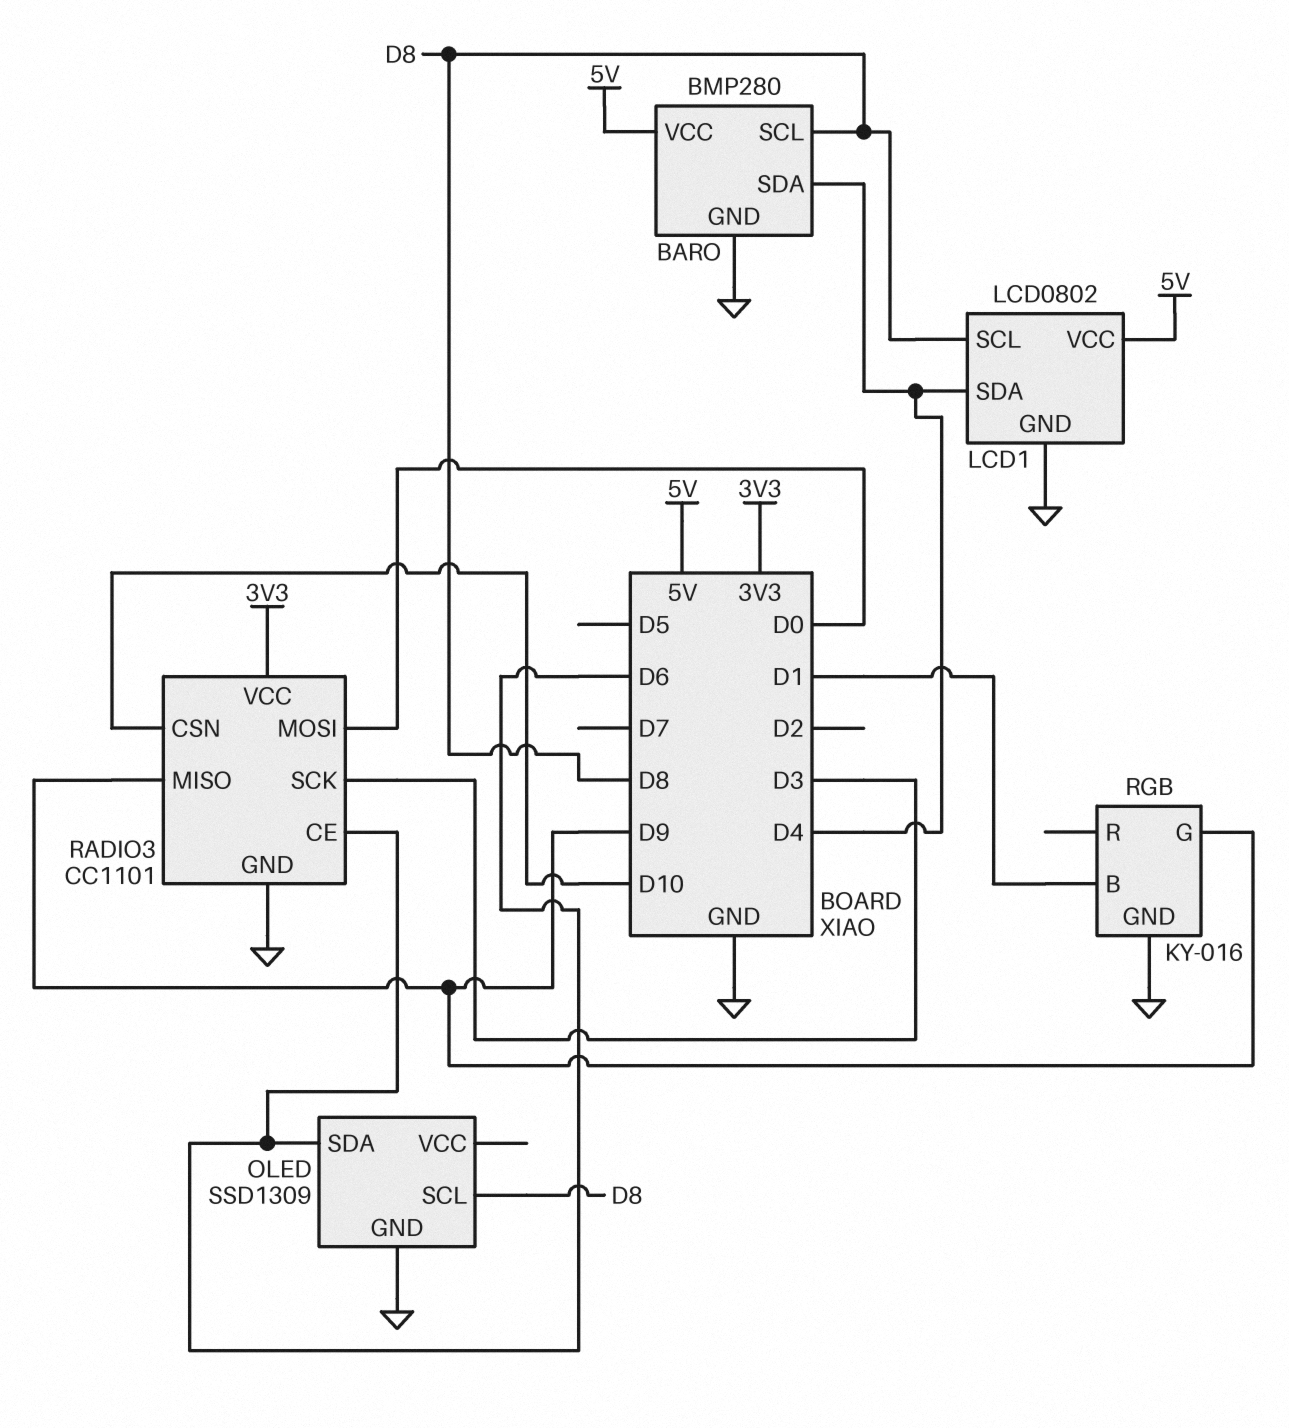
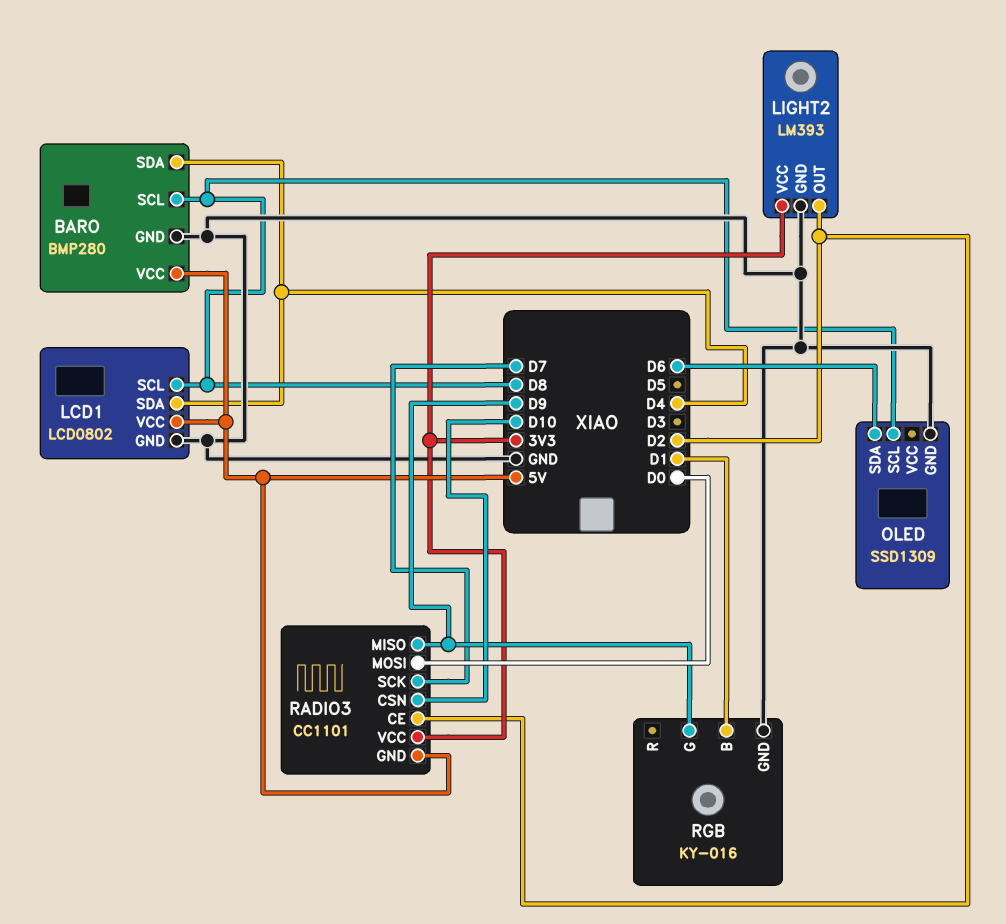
LIGHT2: none -> LM393
LIGHT2 pin GND: none -> GND
LIGHT2 pin OUT: none -> D2
LIGHT2 pin VCC: none -> 3V3
RADIO3 pin CE: D6 -> D2
RADIO3 pin GND: GND -> 5V
RADIO3 pin SCK: D3 -> D7

